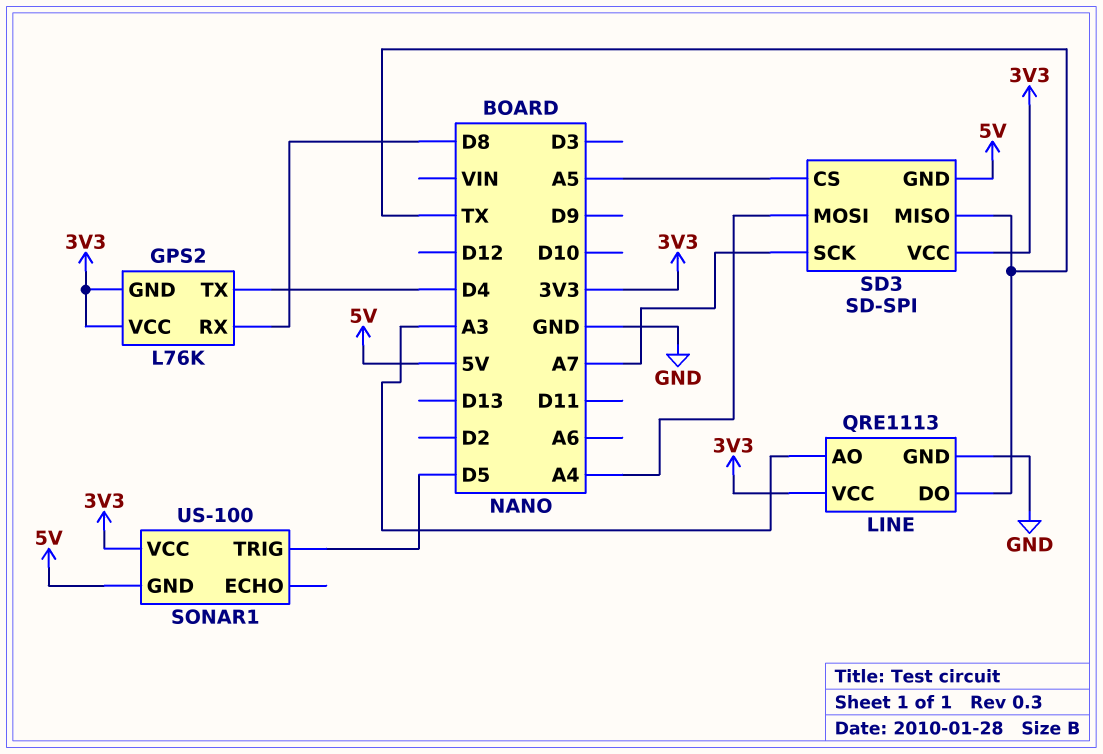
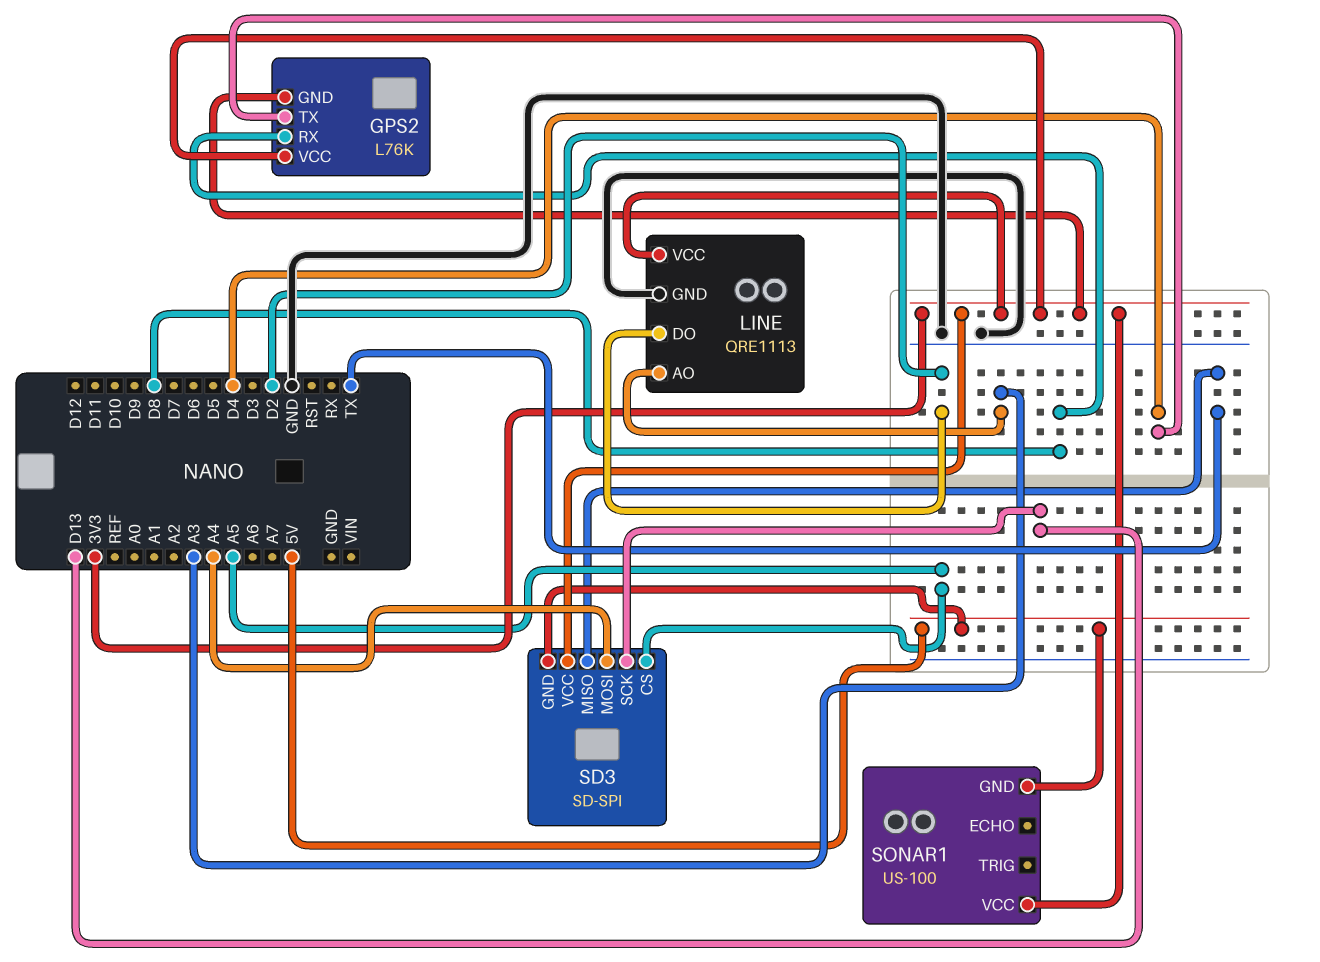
LINE pin DO: TX -> D2
SD3 pin SCK: A7 -> D13
SONAR1 pin TRIG: D5 -> none

